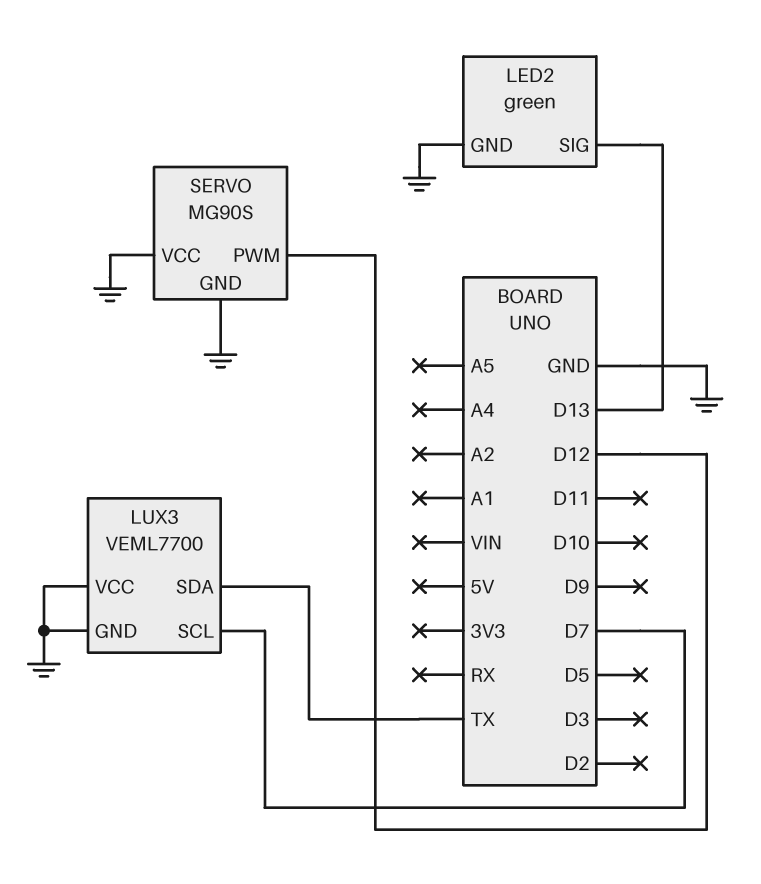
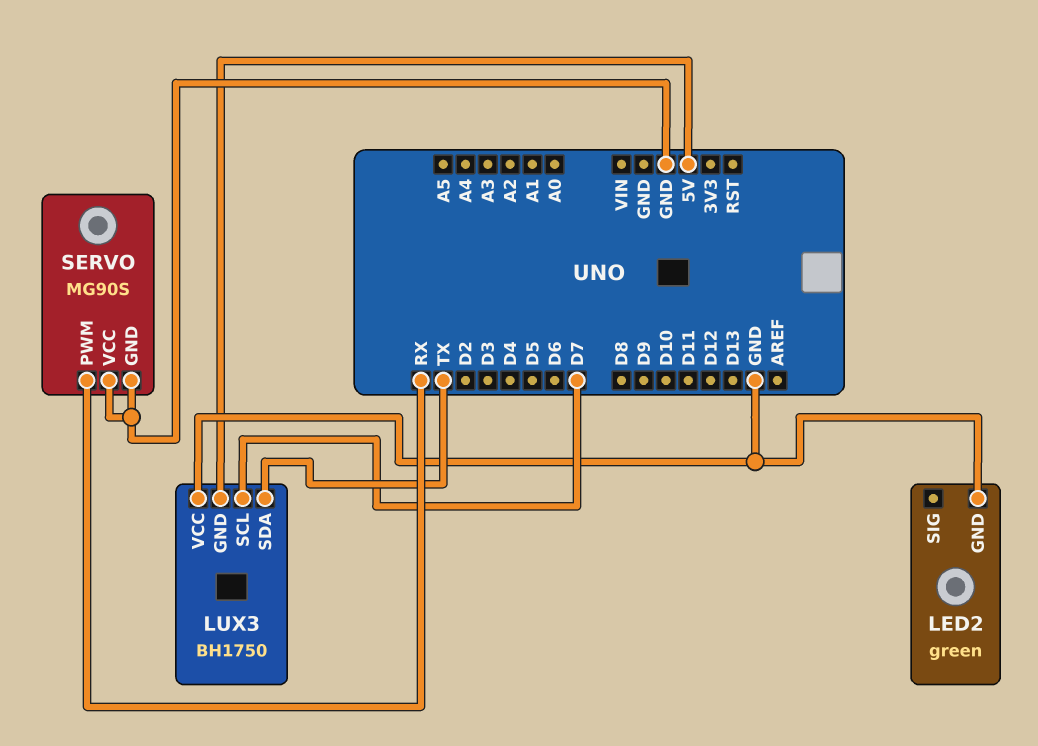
LED2 pin SIG: D13 -> none
LUX3: VEML7700 -> BH1750
LUX3 pin GND: GND -> 5V
SERVO pin PWM: D12 -> RX

